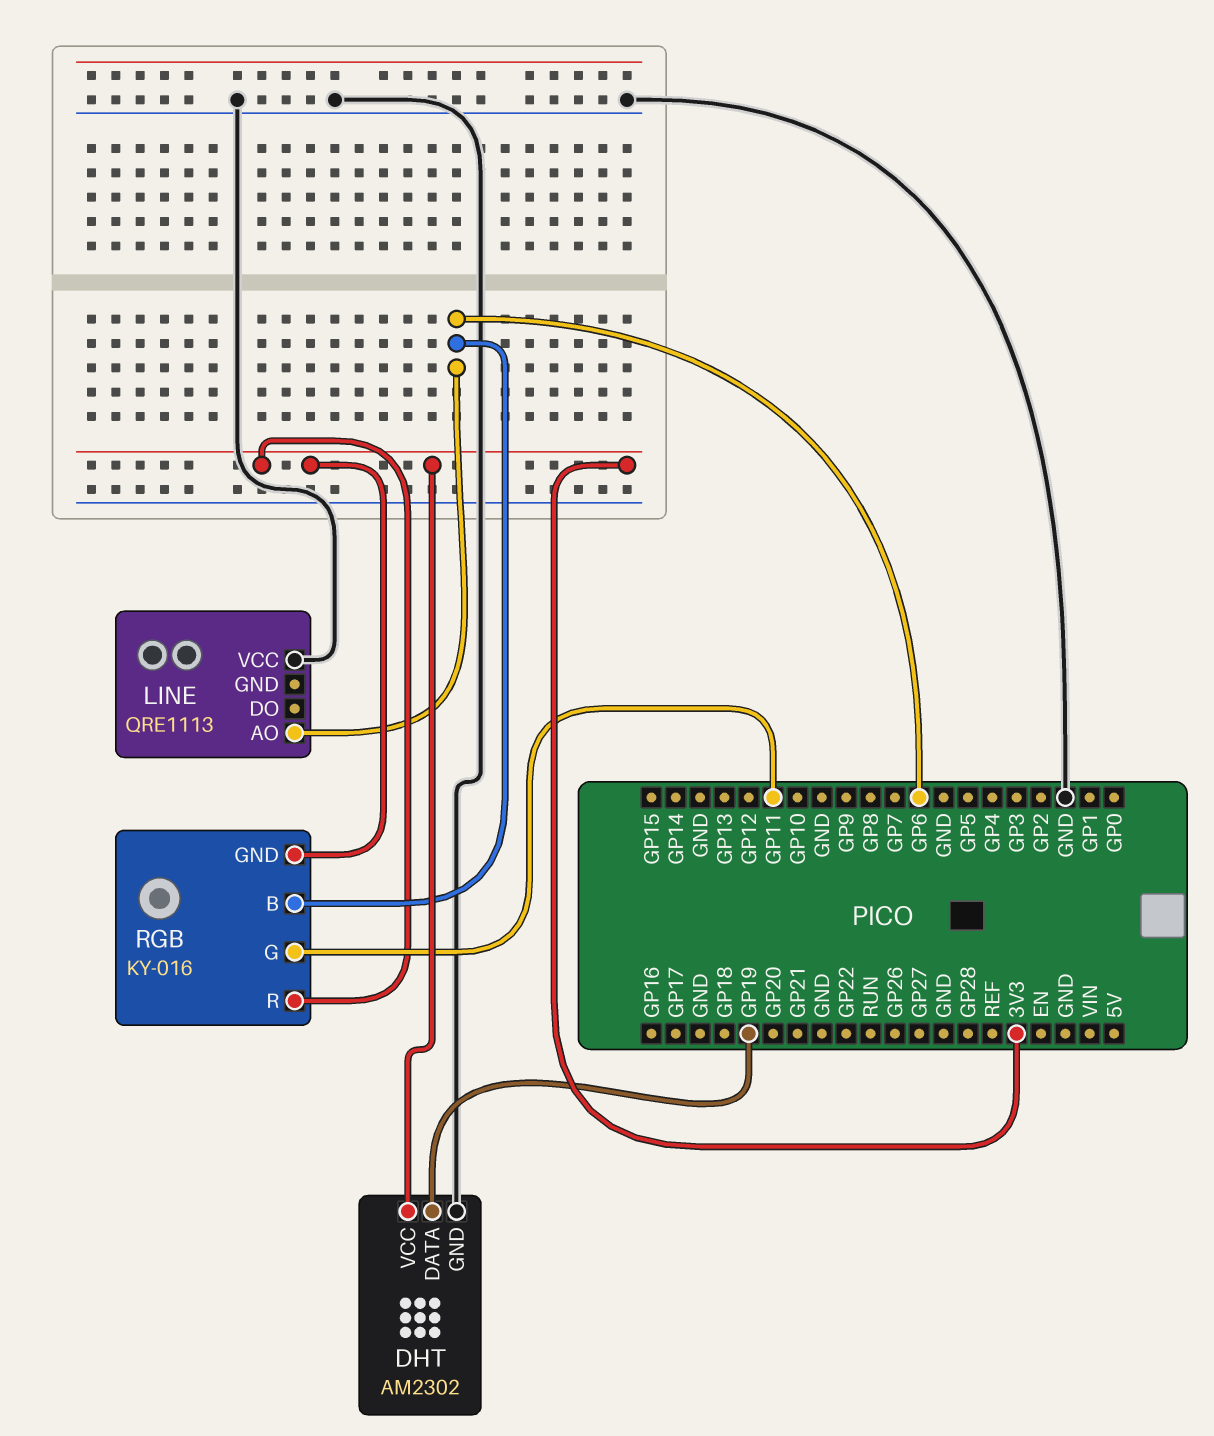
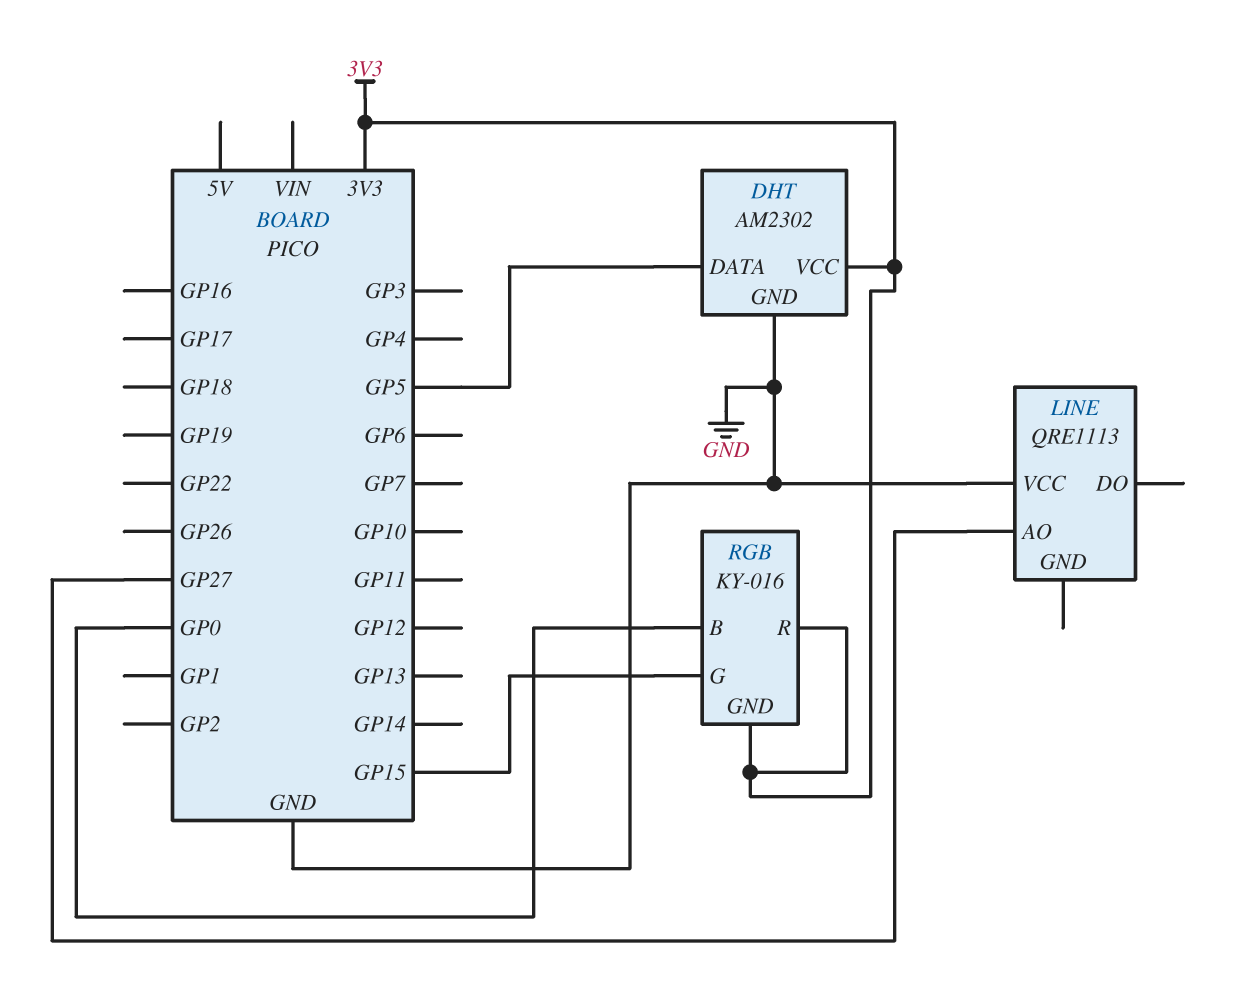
DHT pin DATA: GP19 -> GP5
LINE pin AO: GP6 -> GP27
RGB pin B: GP6 -> GP0
RGB pin G: GP11 -> GP15

